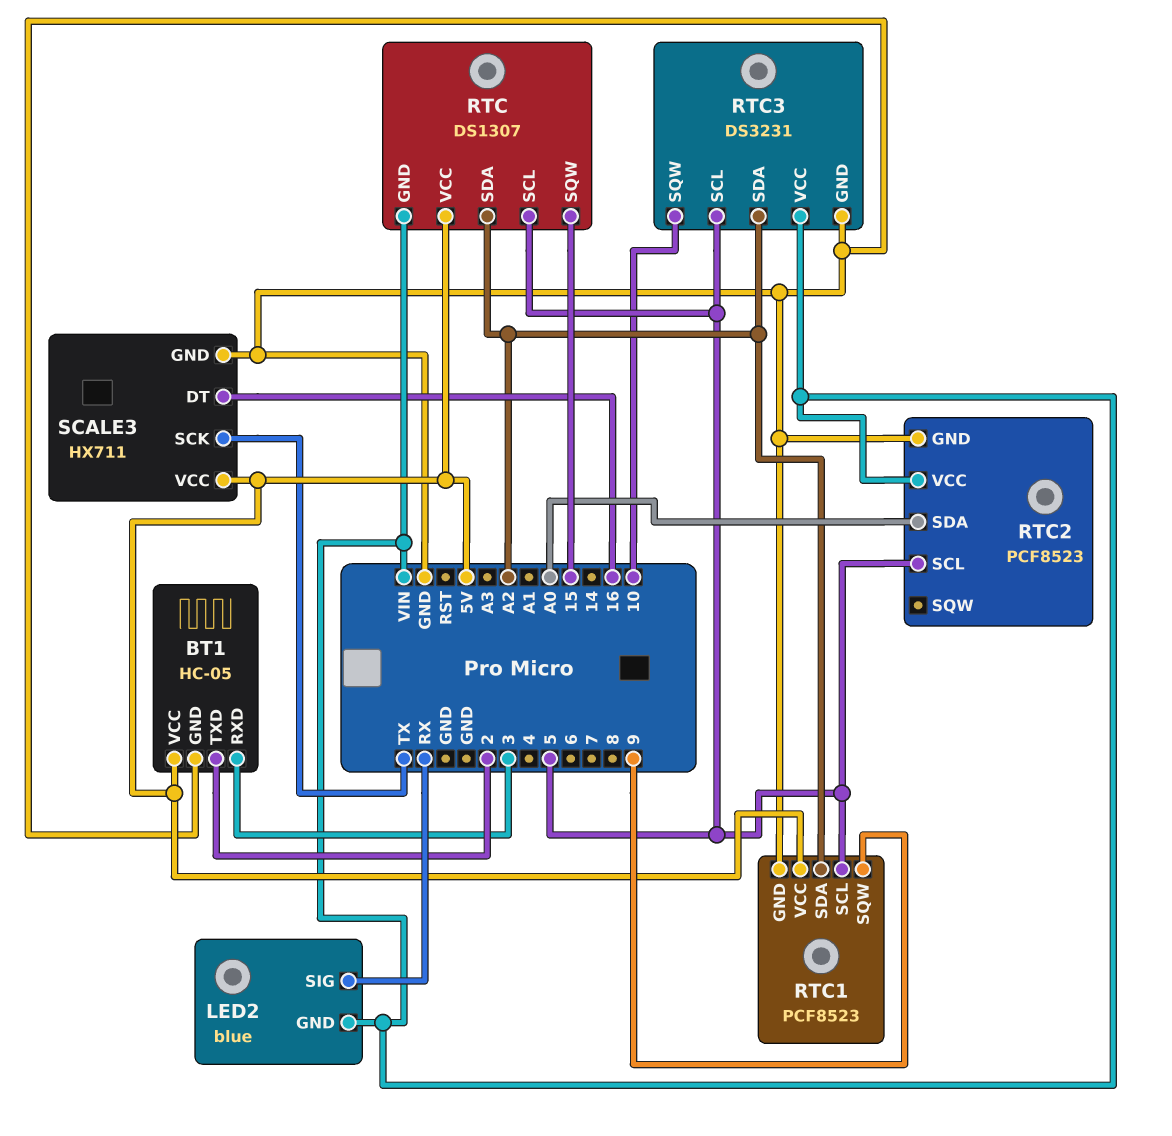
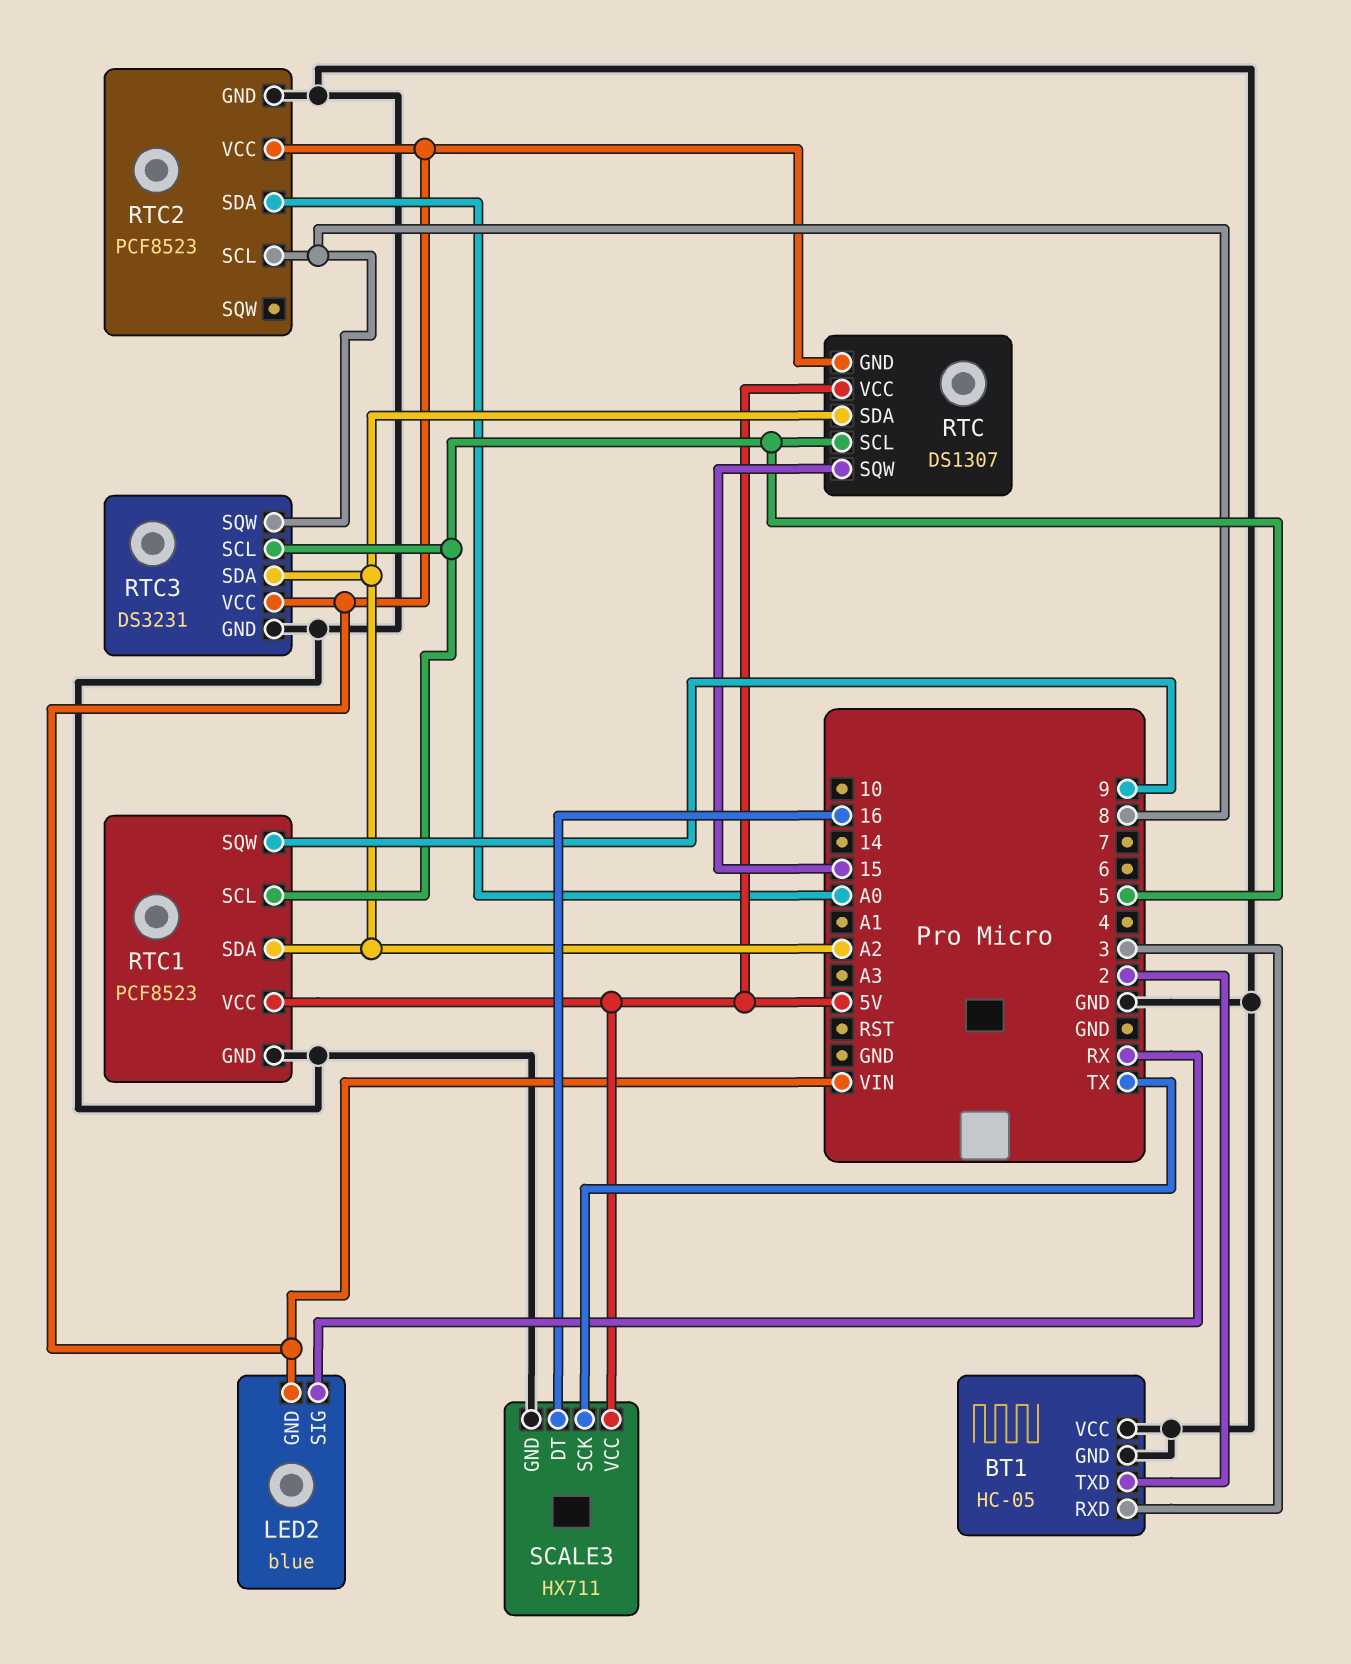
BT1 pin VCC: 5V -> GND
RTC2 pin SCL: 5 -> 8
RTC3 pin SQW: 10 -> 8

